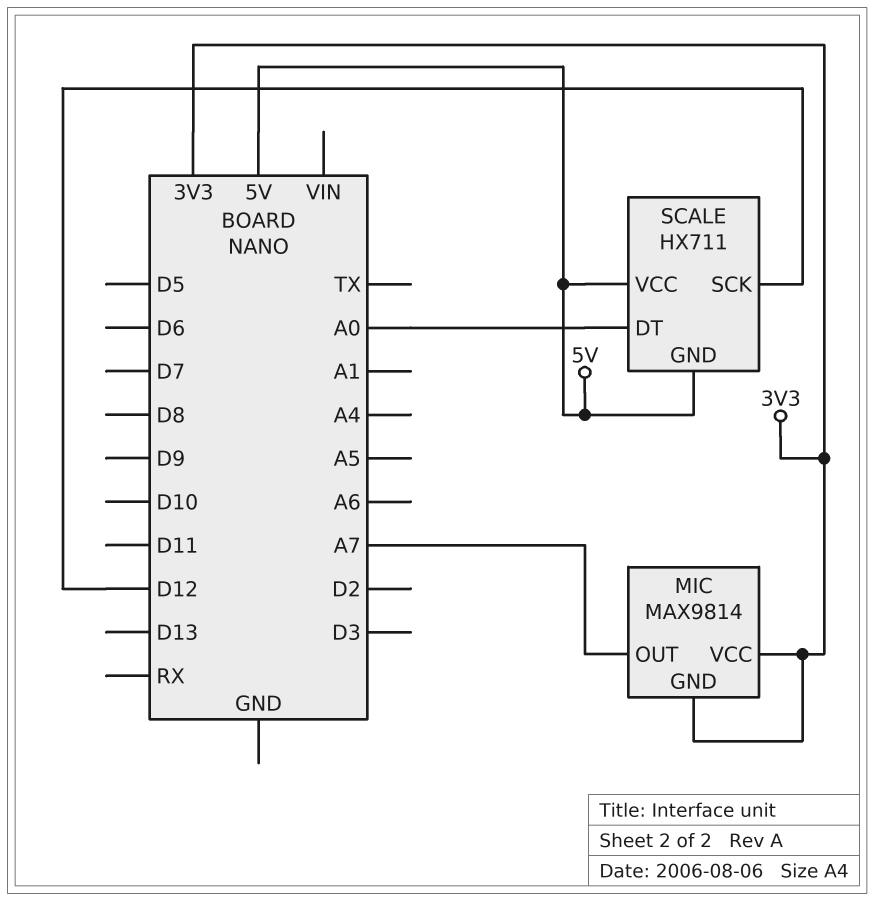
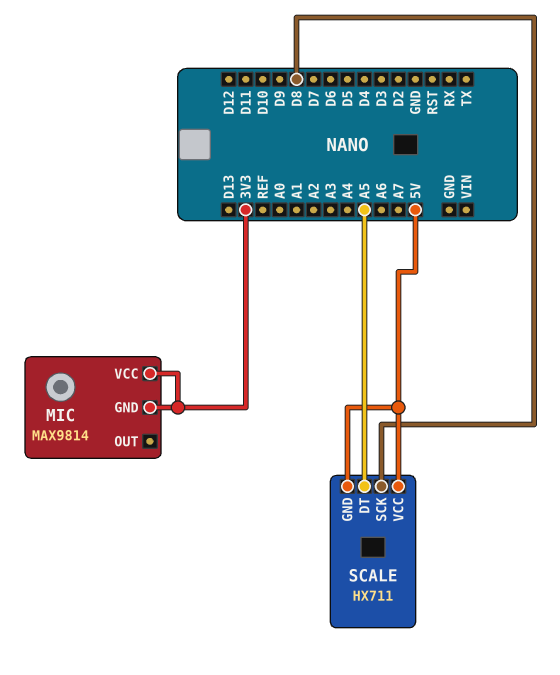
MIC pin OUT: A7 -> none
SCALE pin DT: A0 -> A5
SCALE pin SCK: D12 -> D8

